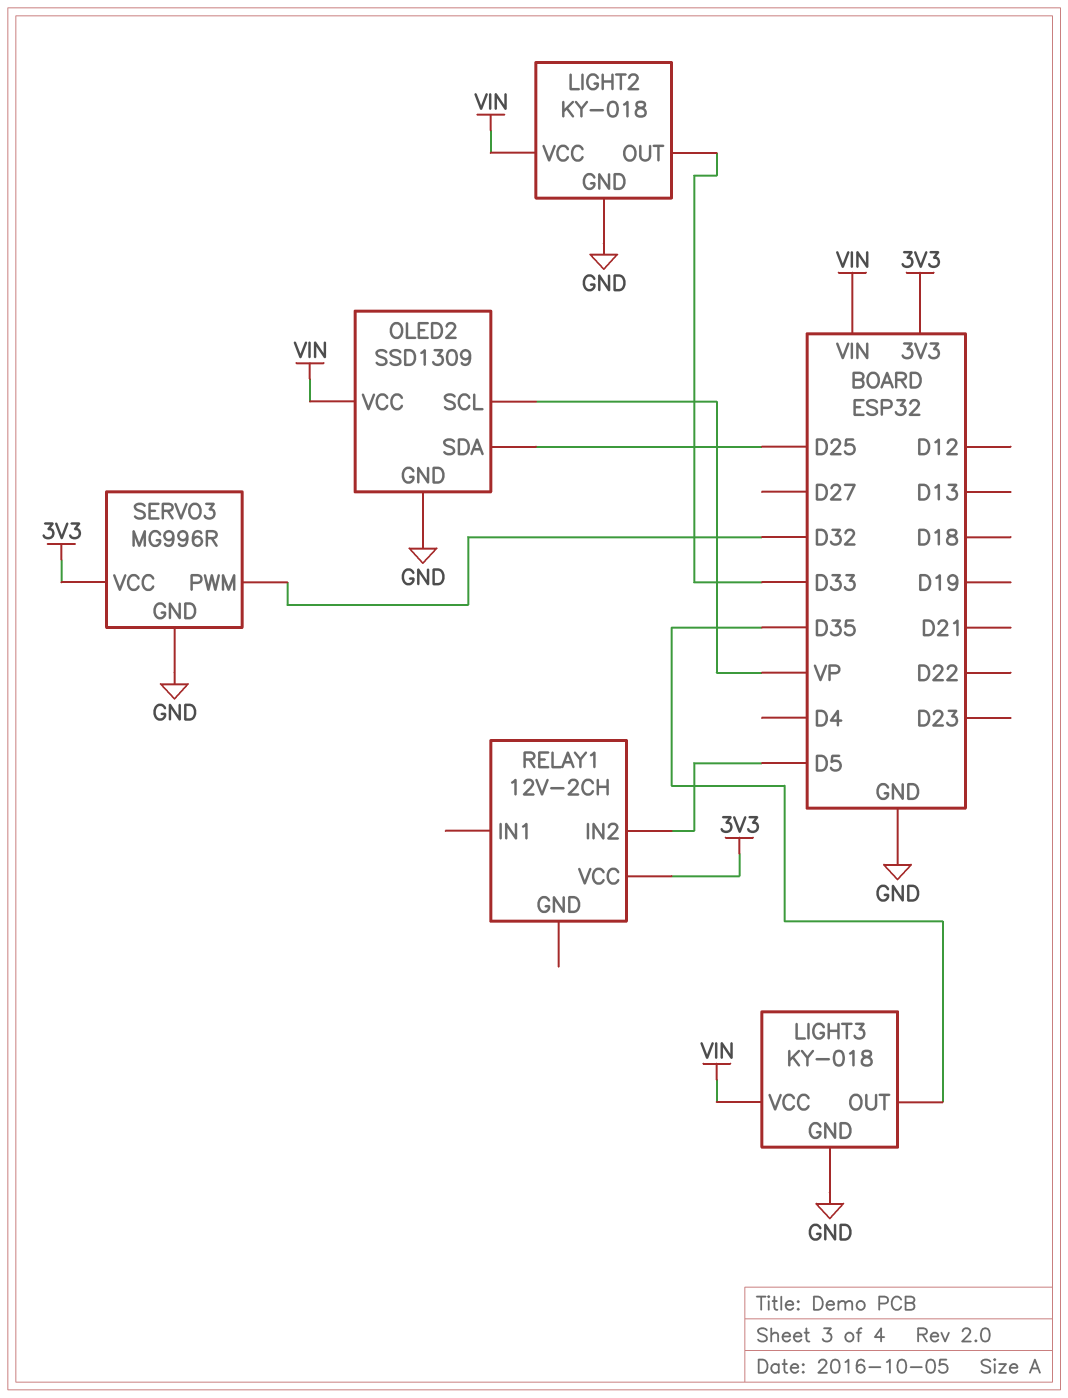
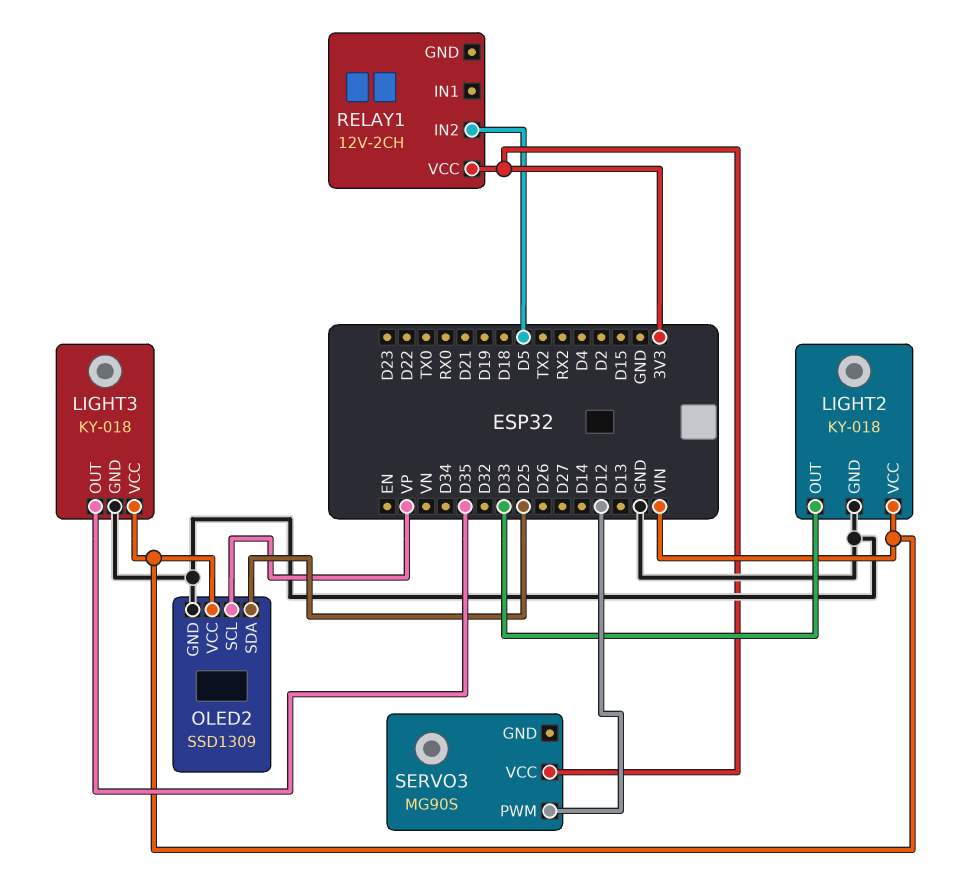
SERVO3: MG996R -> MG90S
SERVO3 pin GND: GND -> none
SERVO3 pin PWM: D32 -> D12

